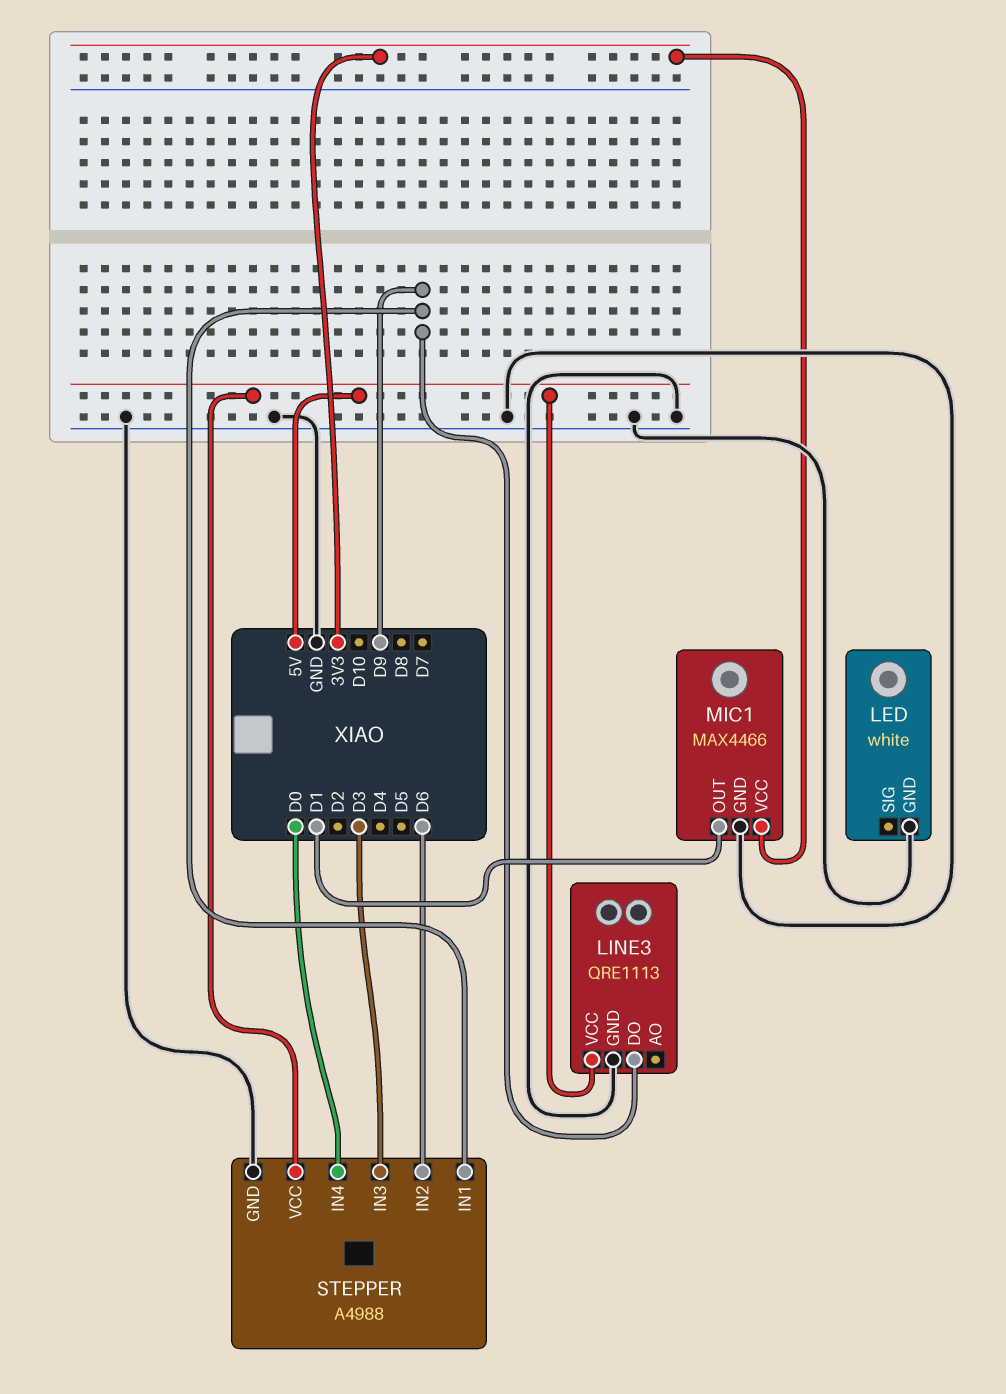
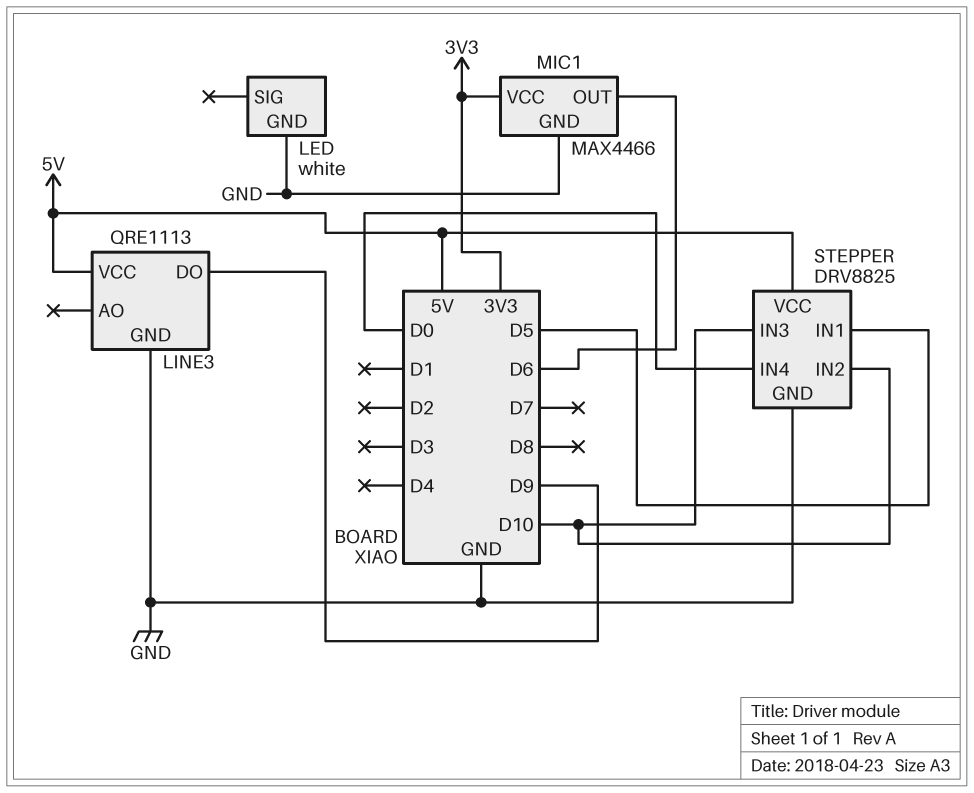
MIC1 pin OUT: D1 -> D6
STEPPER: A4988 -> DRV8825
STEPPER pin IN1: D9 -> D5
STEPPER pin IN2: D6 -> D10
STEPPER pin IN3: D3 -> D10

